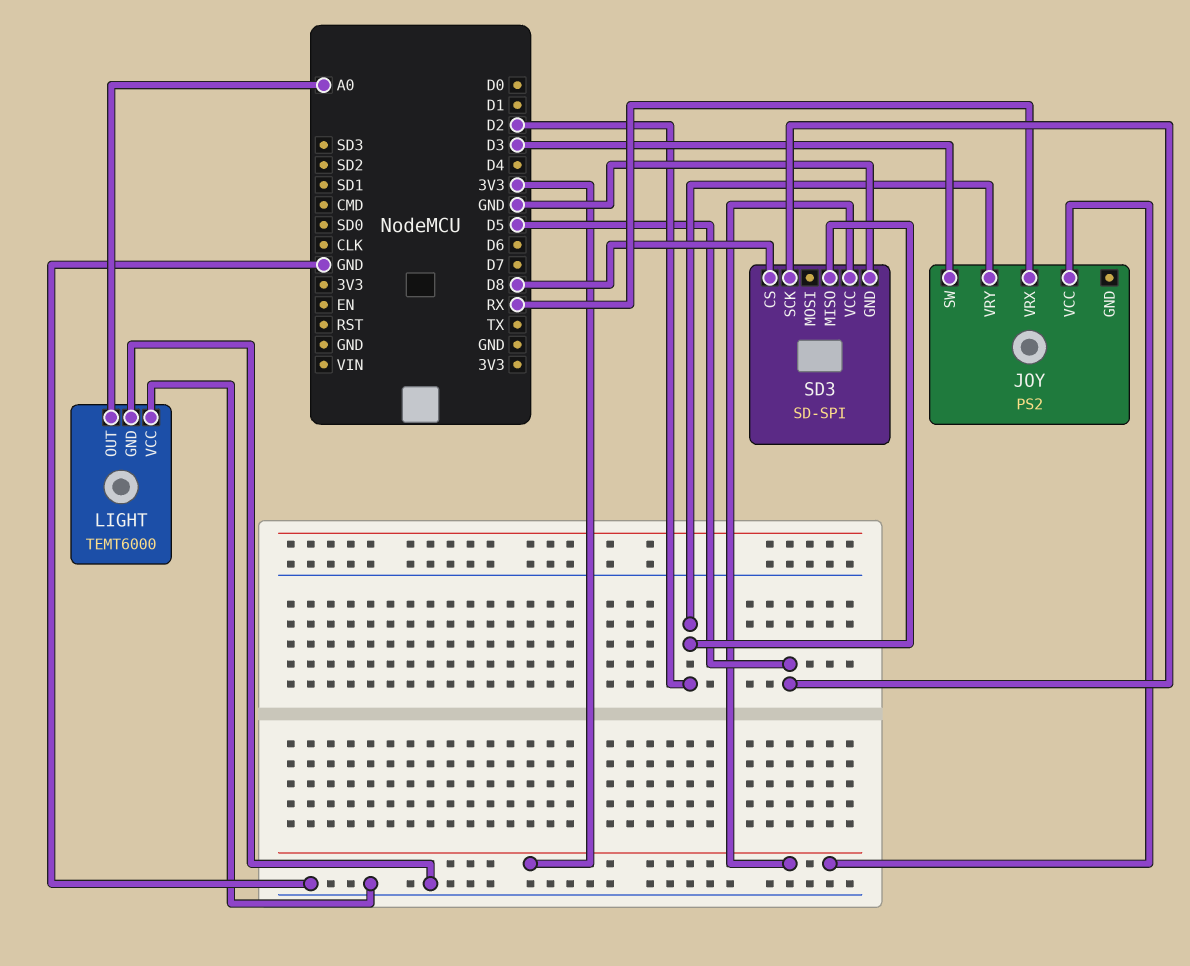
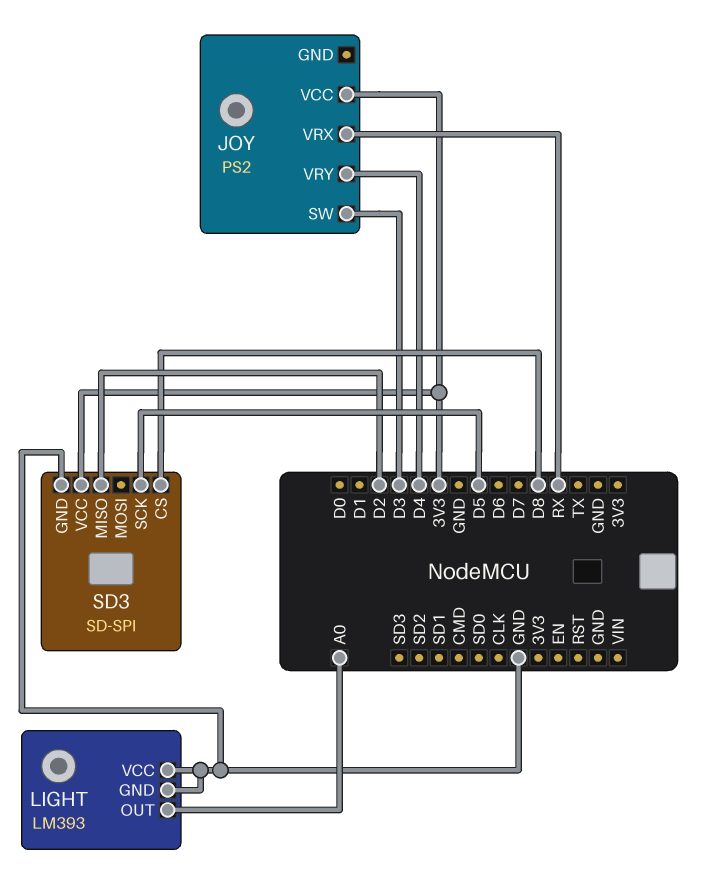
JOY pin VRY: D2 -> D4
LIGHT: TEMT6000 -> LM393

